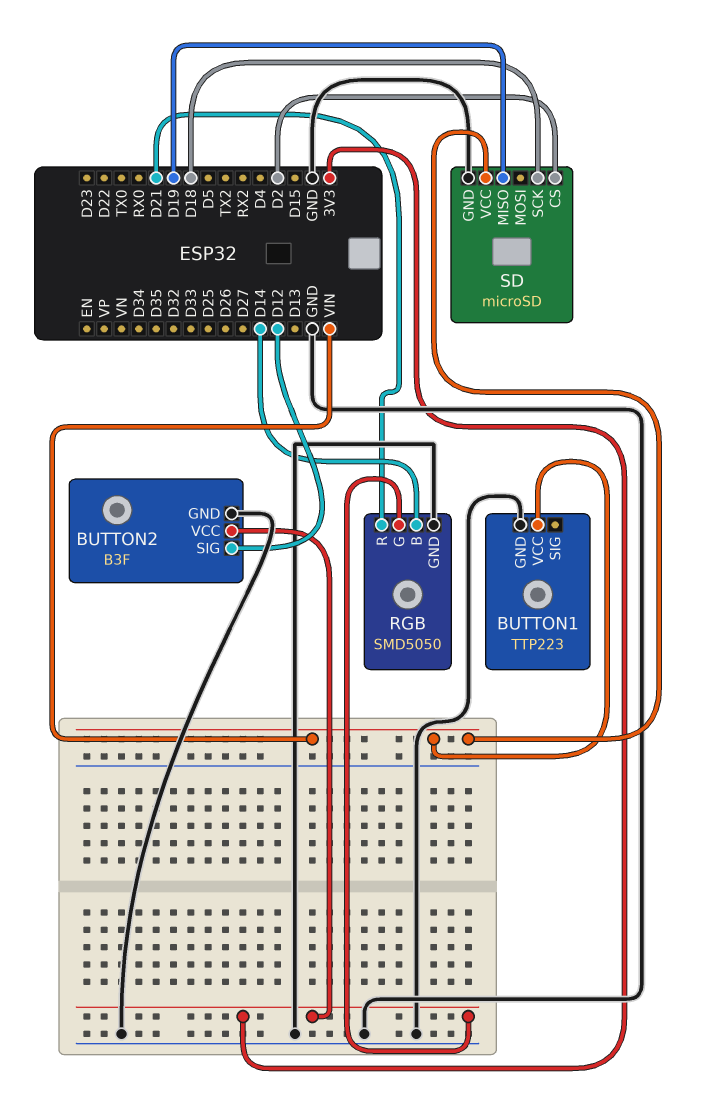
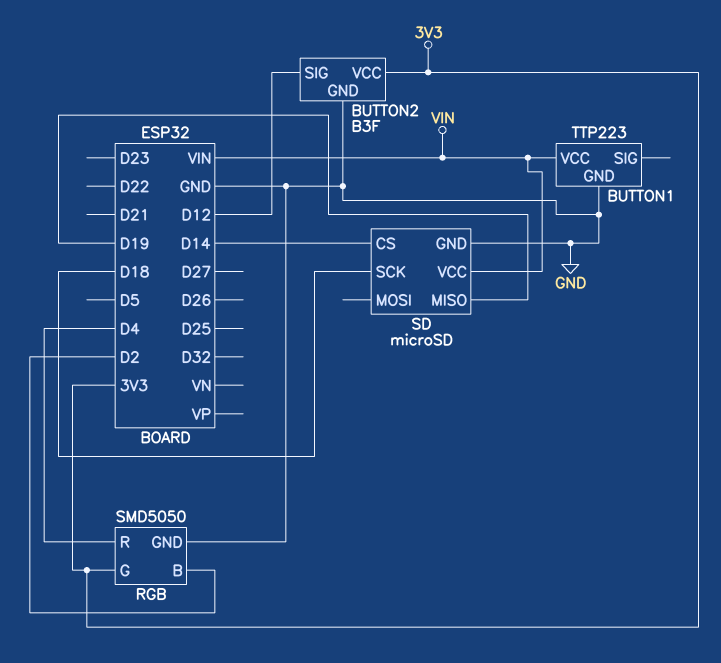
RGB pin B: D14 -> D2
RGB pin R: D21 -> D4
SD pin CS: D2 -> D14

